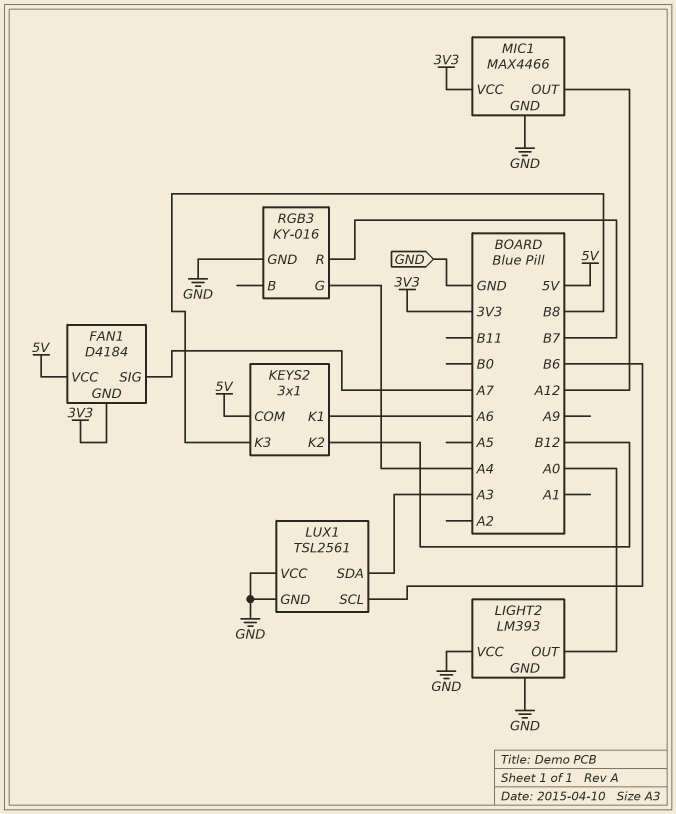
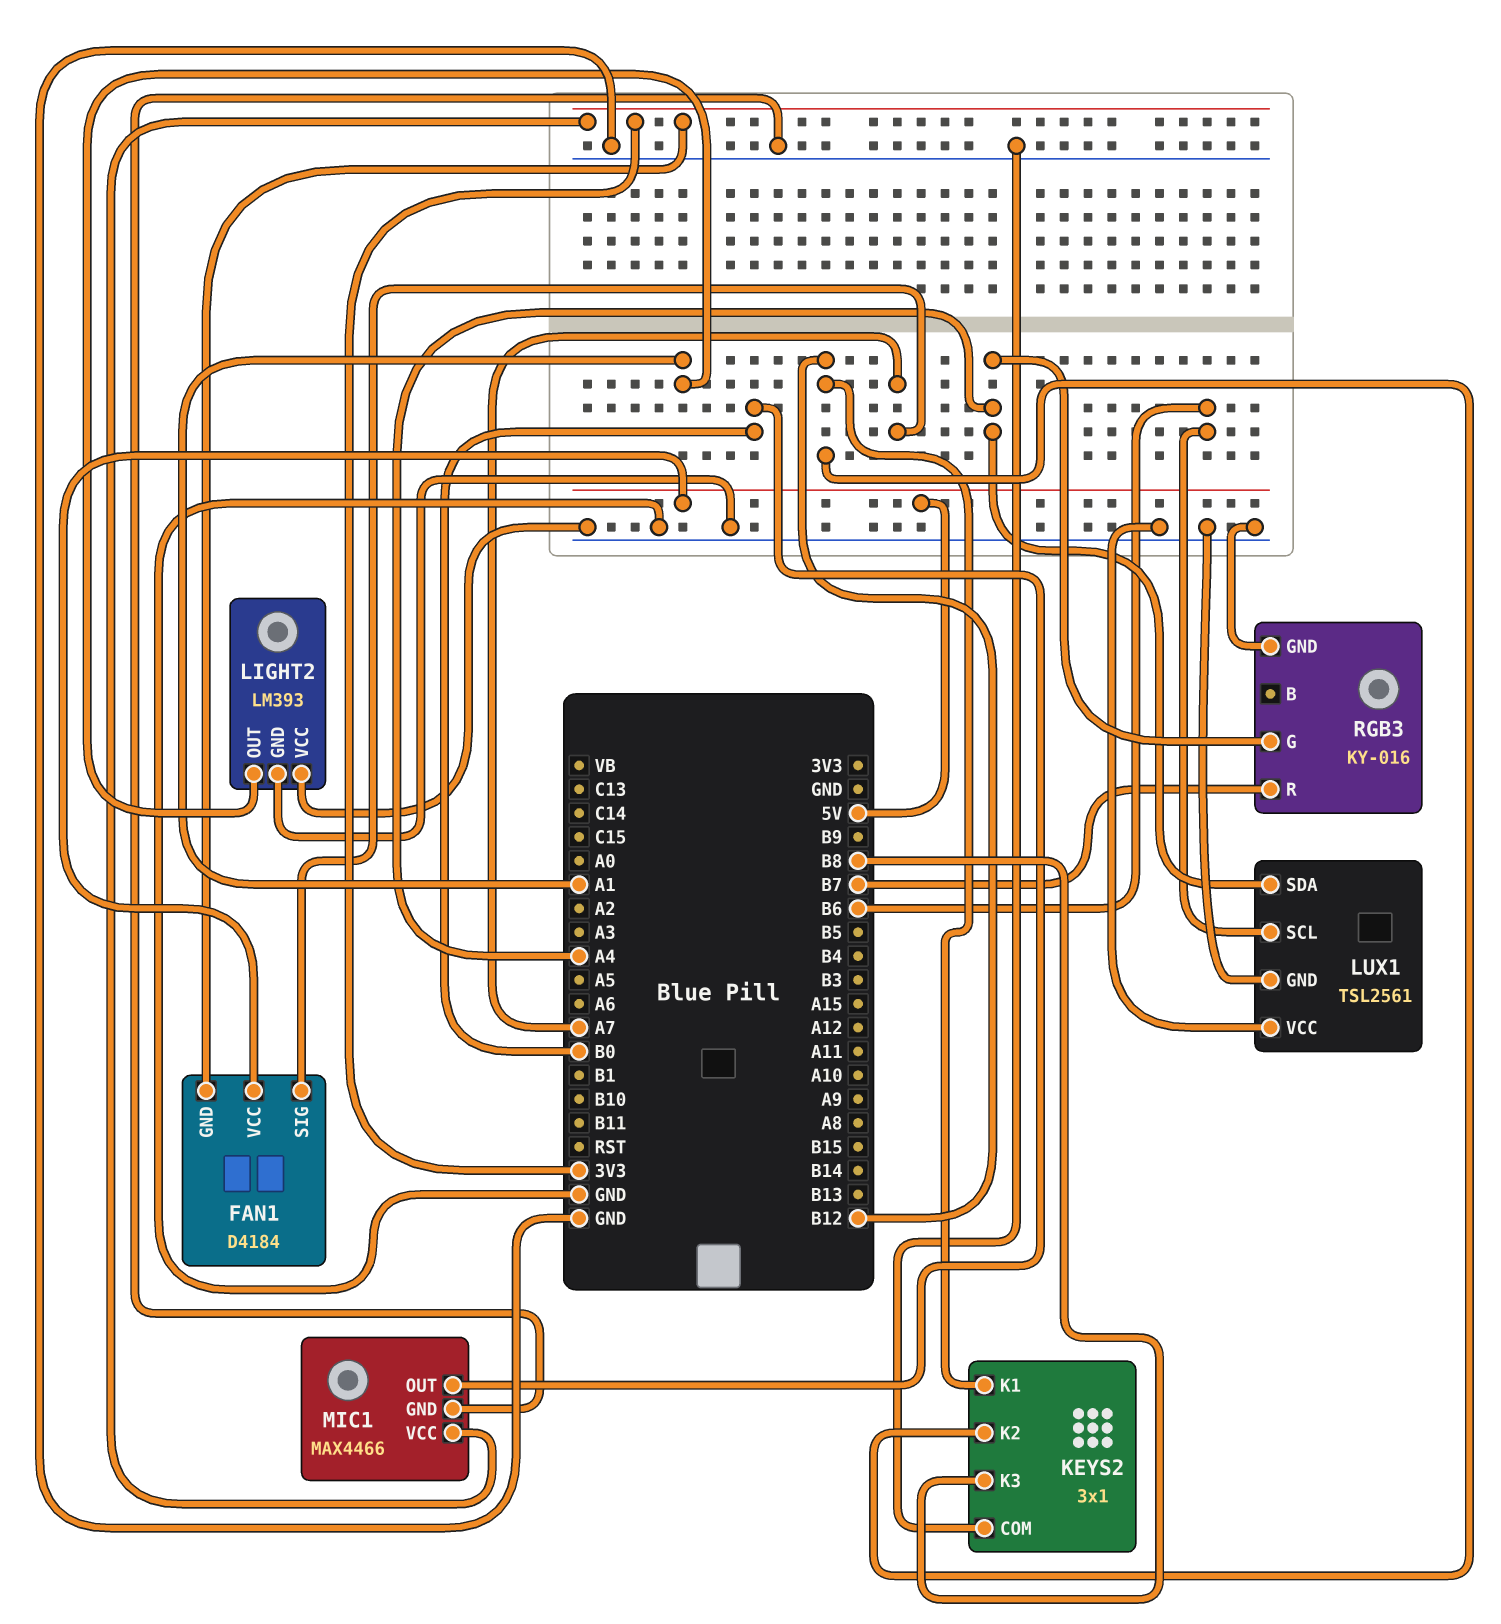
KEYS2 pin COM: 5V -> GND
KEYS2 pin K1: A6 -> B12
LIGHT2 pin OUT: A0 -> A1
LUX1 pin SDA: A3 -> A4
MIC1 pin OUT: A12 -> B0

